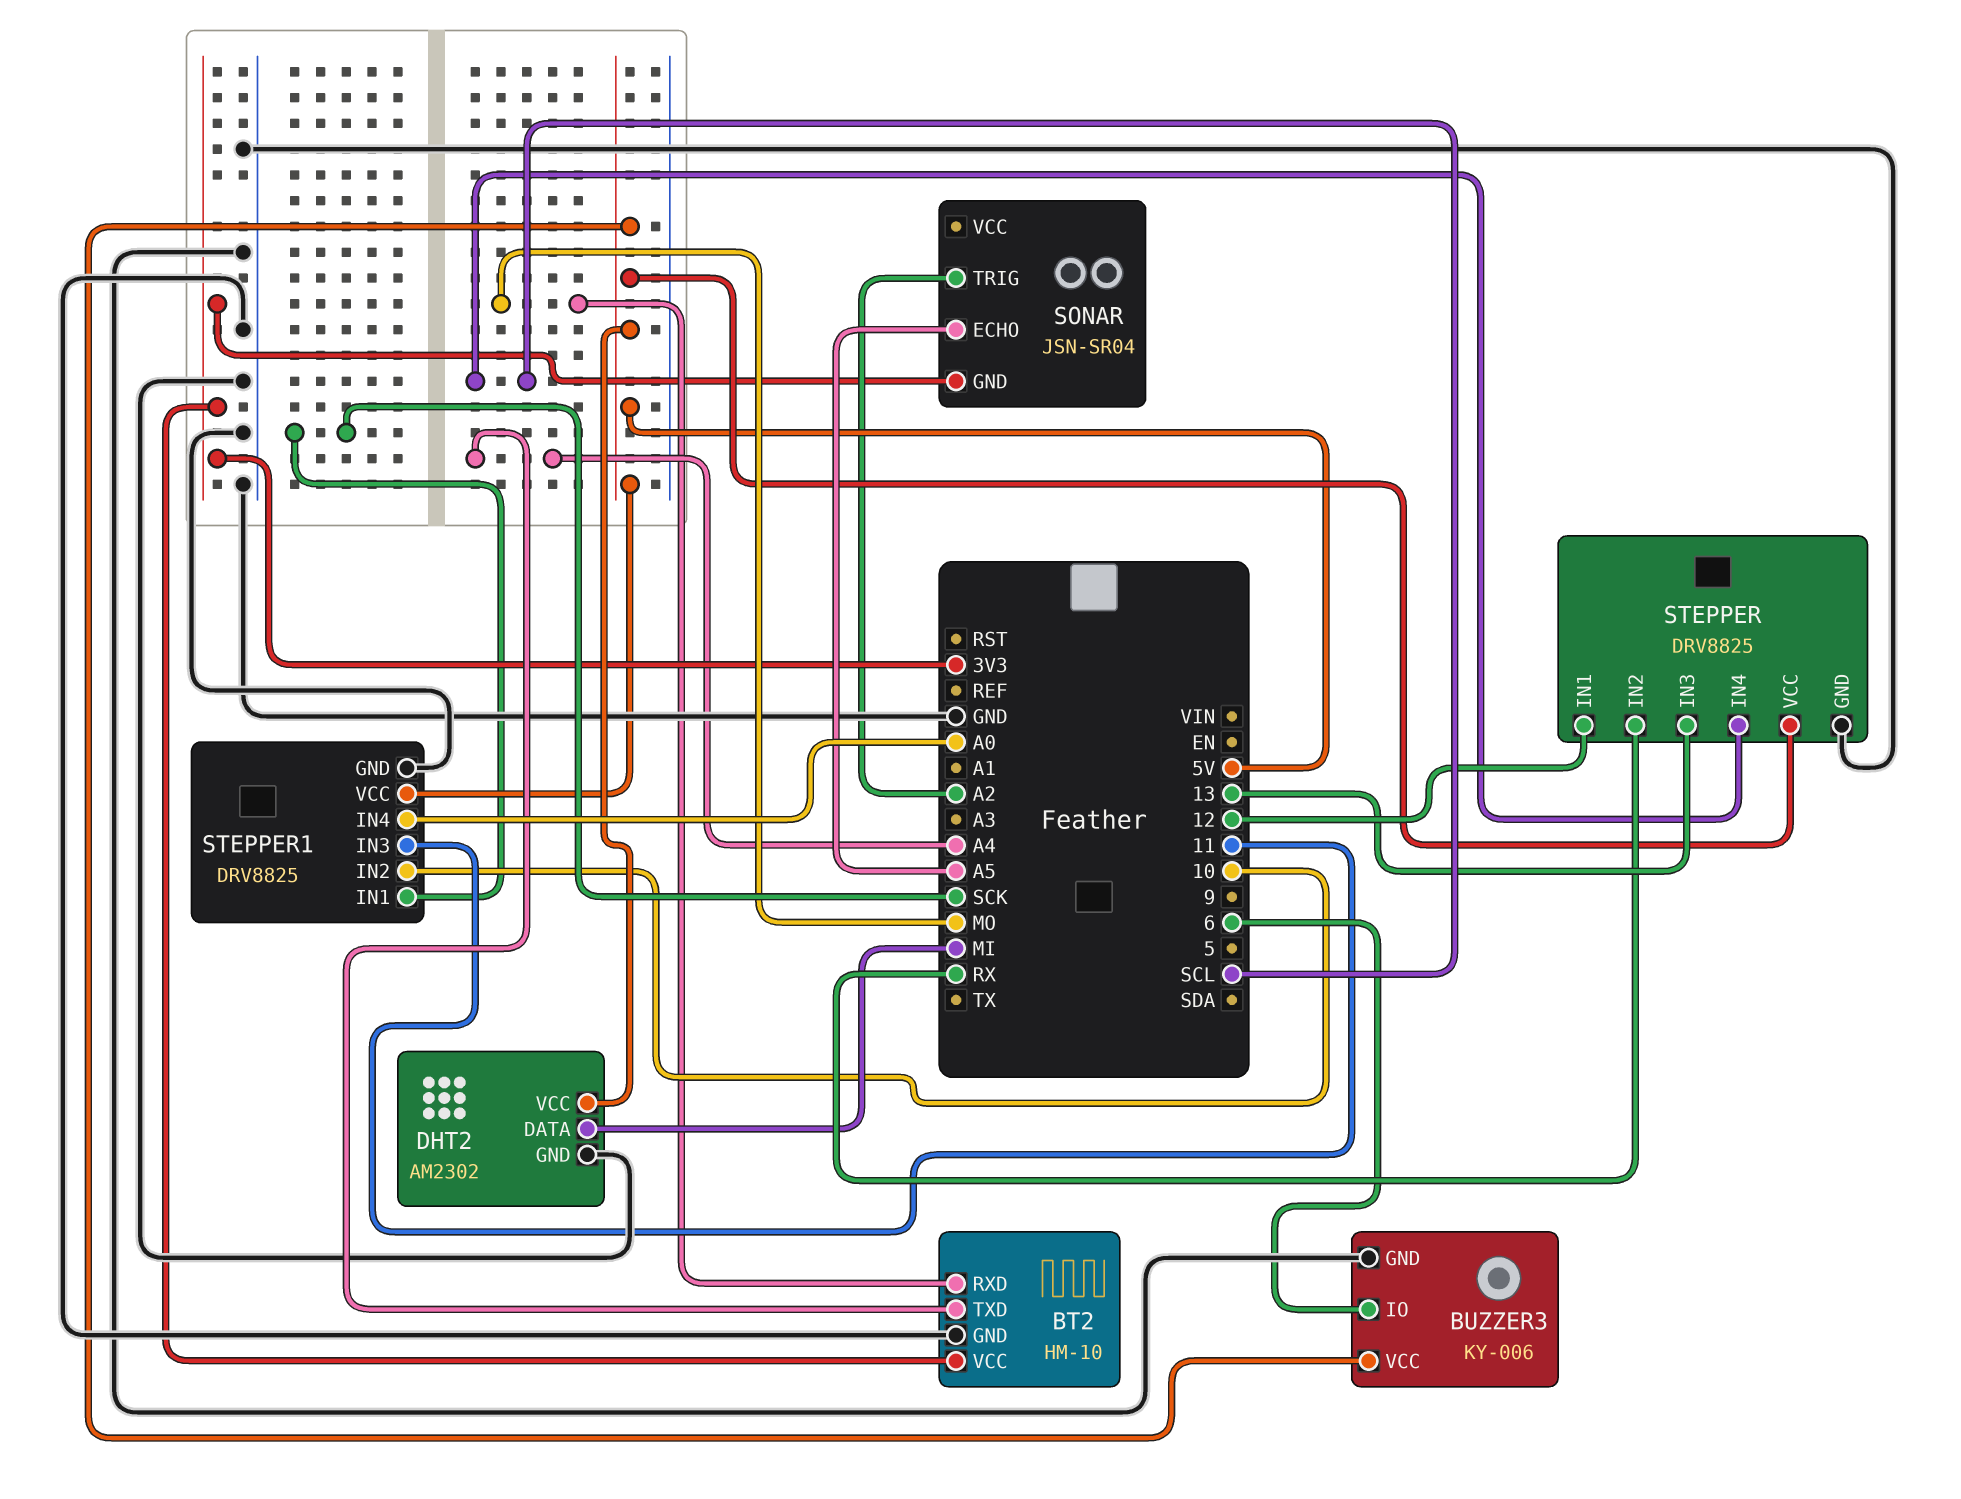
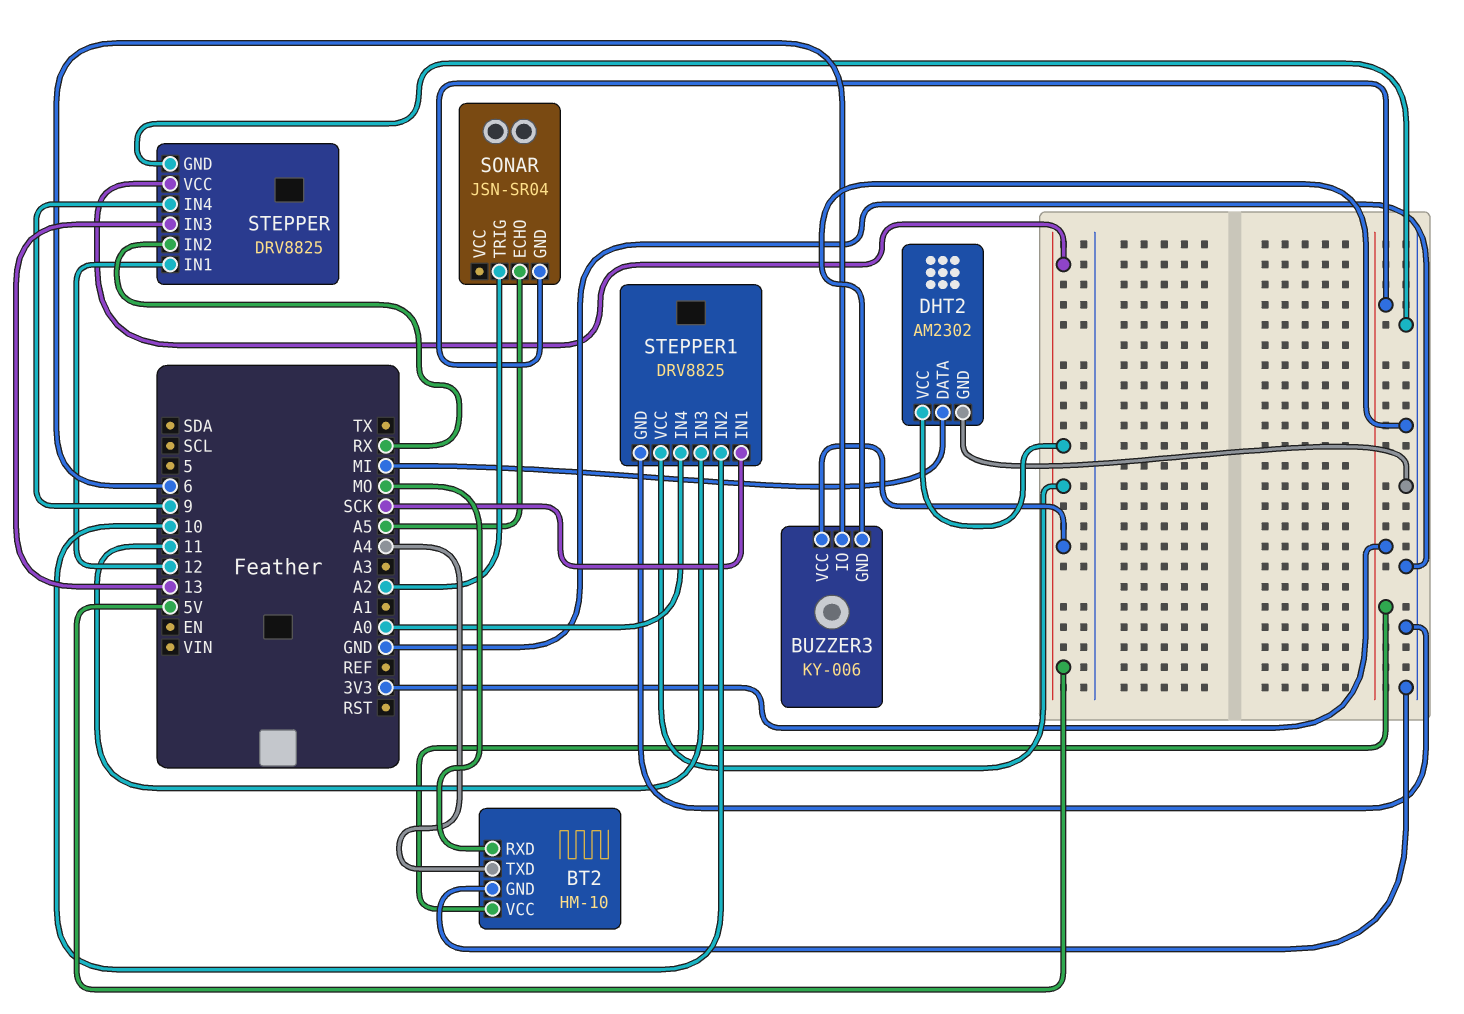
STEPPER pin IN4: SCL -> 9

